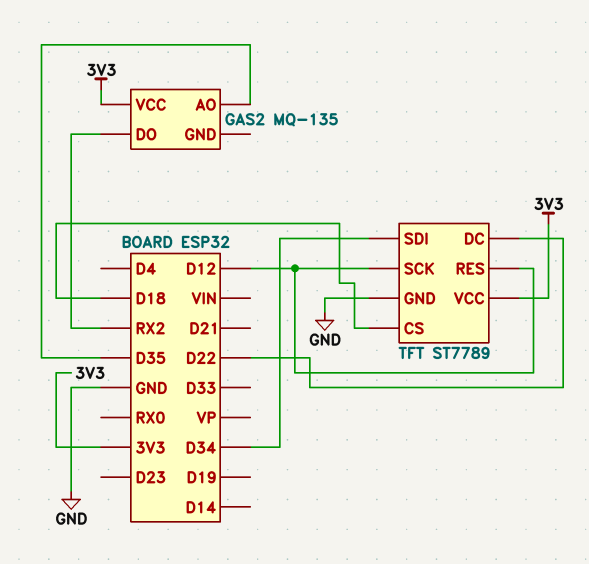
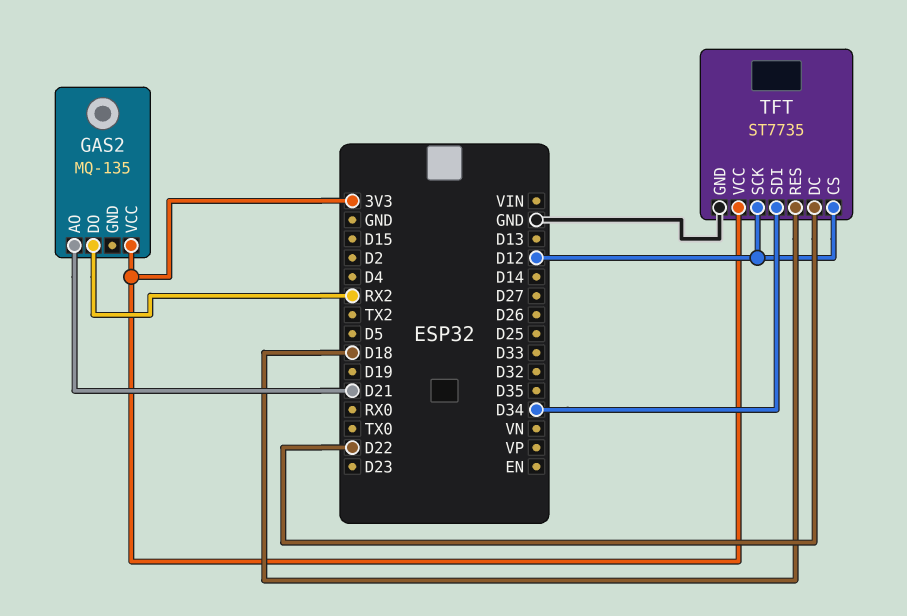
GAS2 pin AO: D35 -> D21
TFT: ST7789 -> ST7735
TFT pin CS: D18 -> D12
TFT pin RES: D12 -> D18

